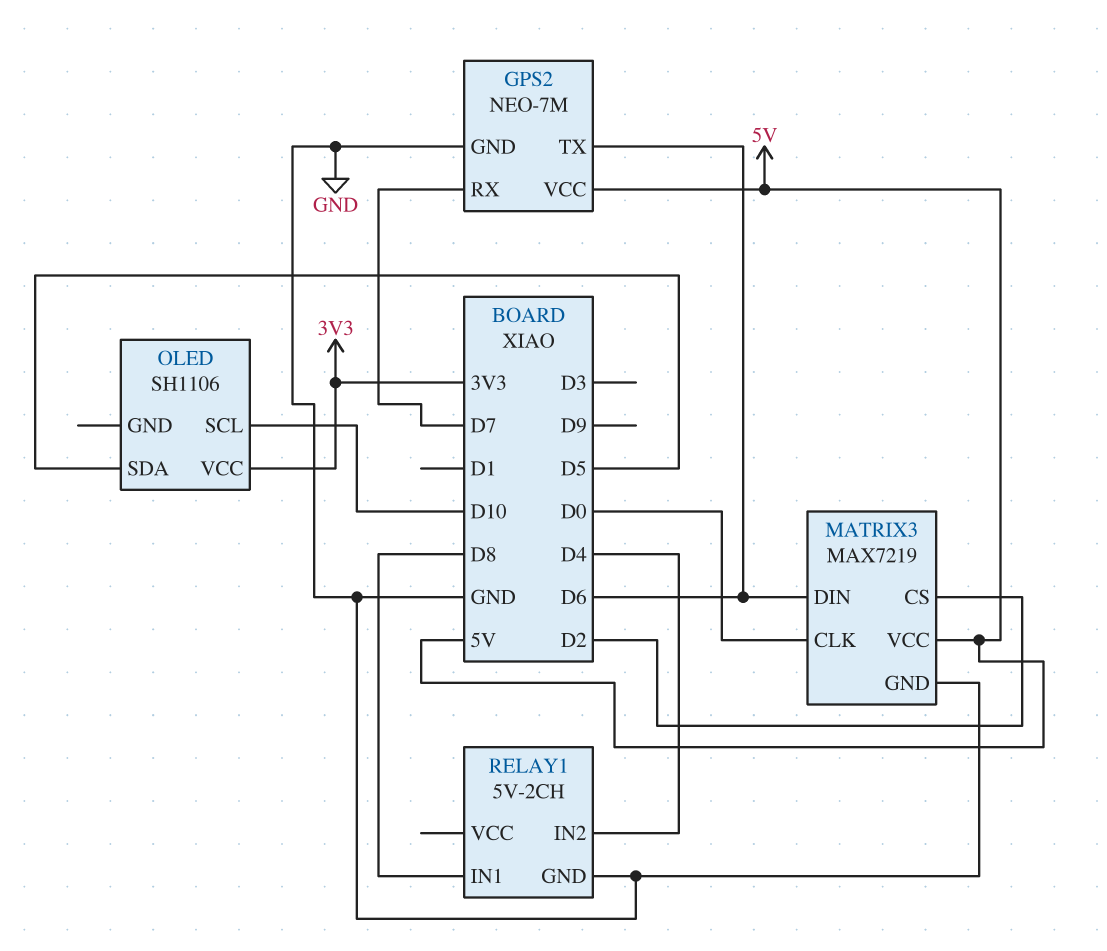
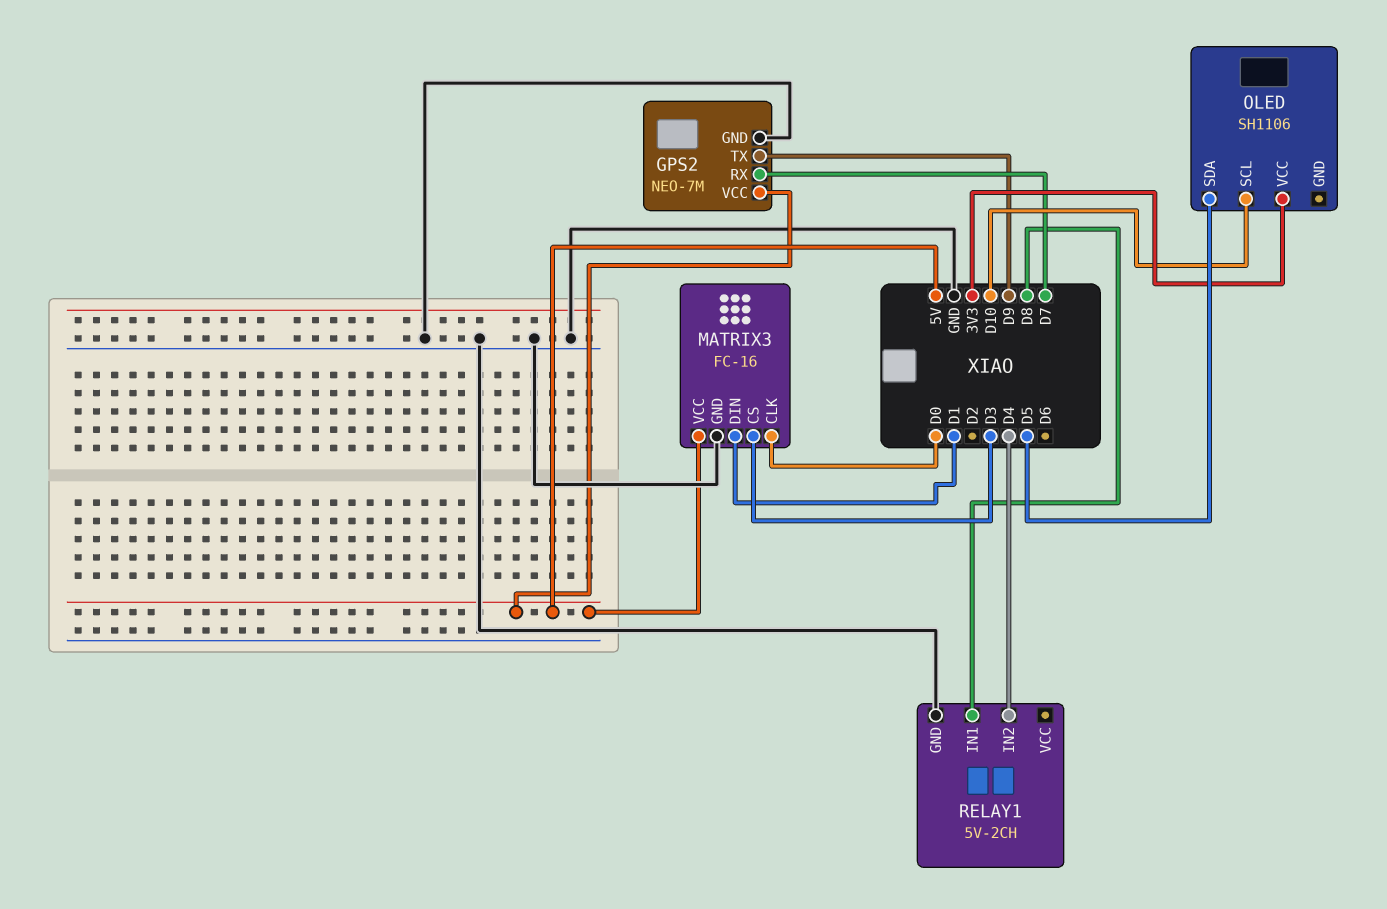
GPS2 pin TX: D6 -> D9
MATRIX3: MAX7219 -> FC-16
MATRIX3 pin CS: D2 -> D3
MATRIX3 pin DIN: D6 -> D1

